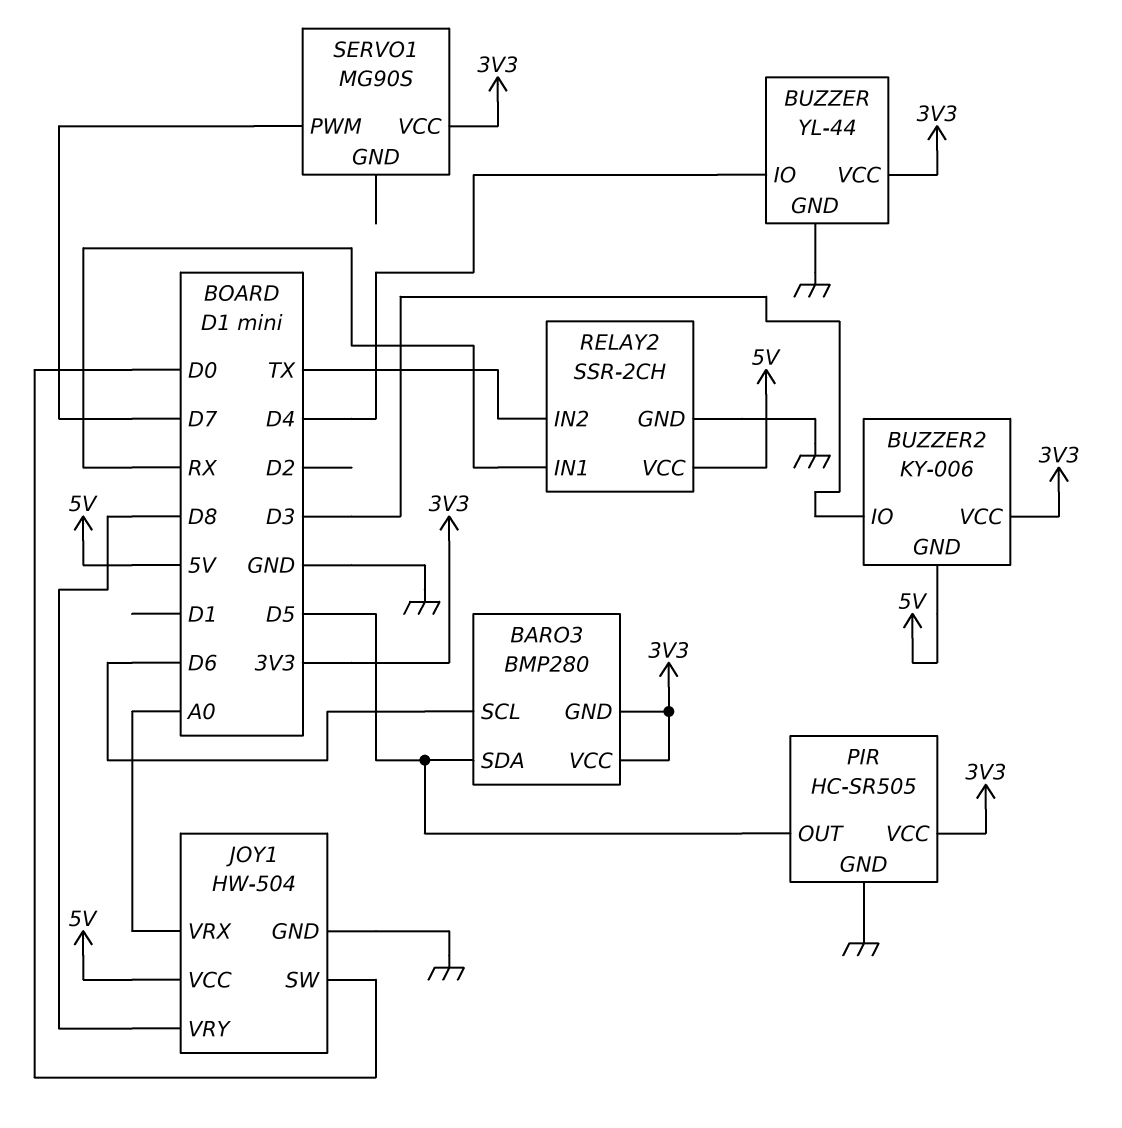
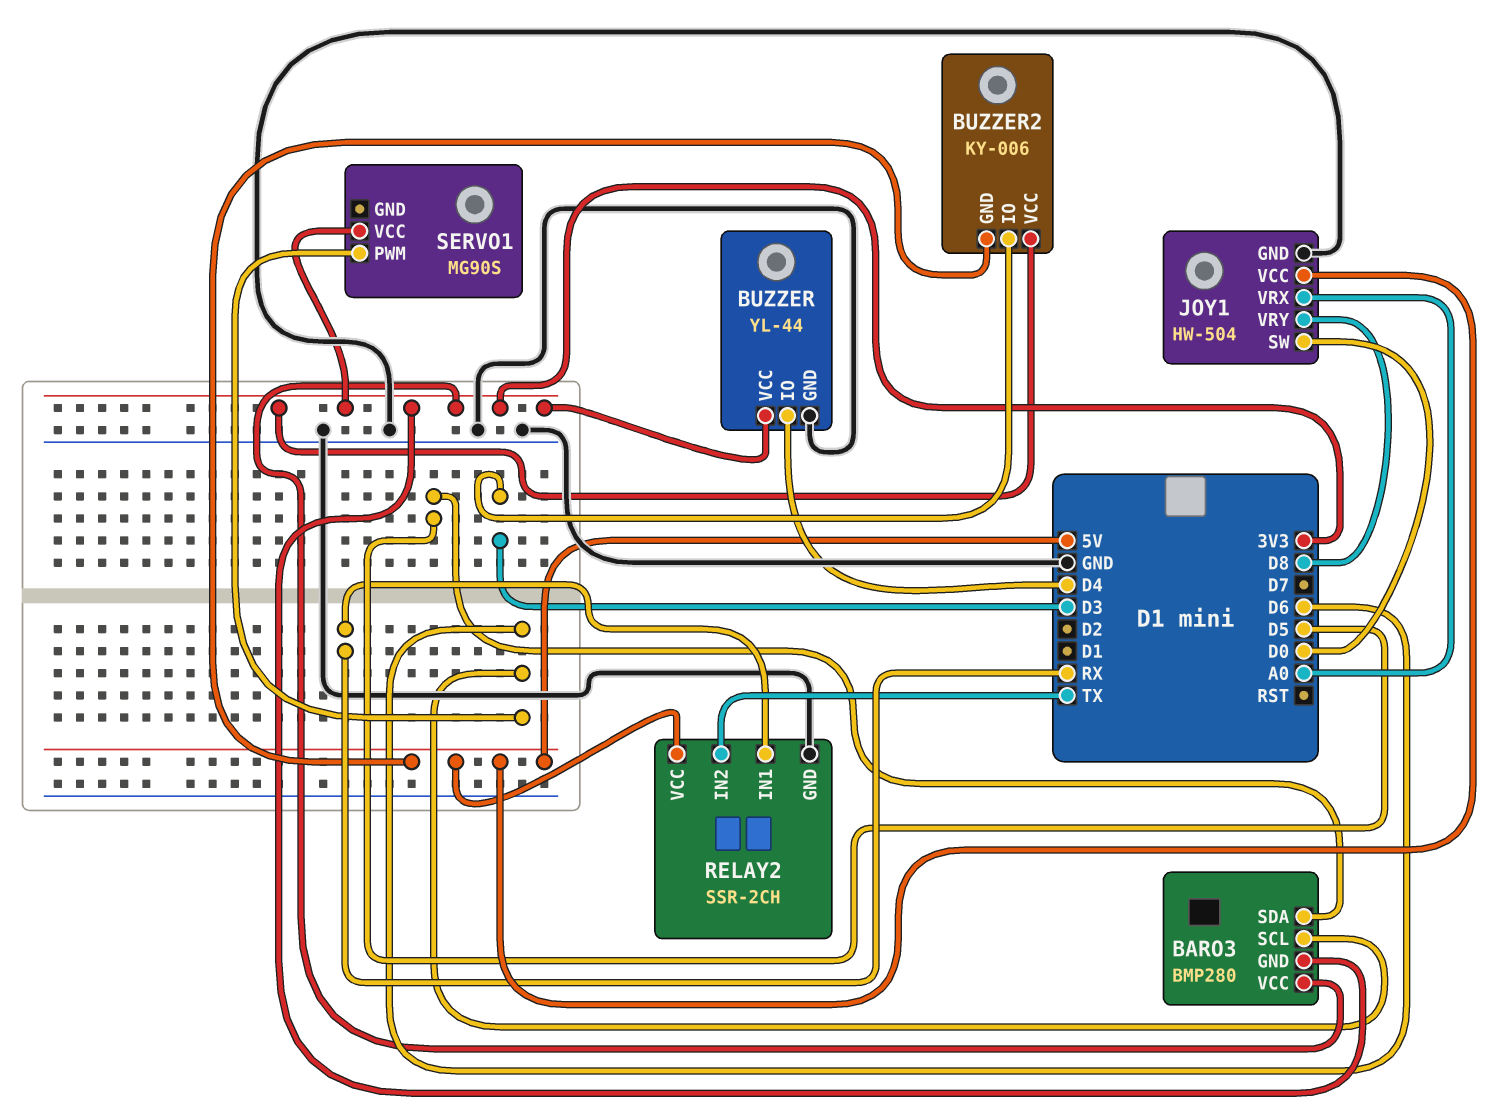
PIR: HC-SR505 -> none
PIR pin GND: GND -> none
PIR pin OUT: D5 -> none
PIR pin VCC: 3V3 -> none
SERVO1 pin PWM: D7 -> D6

